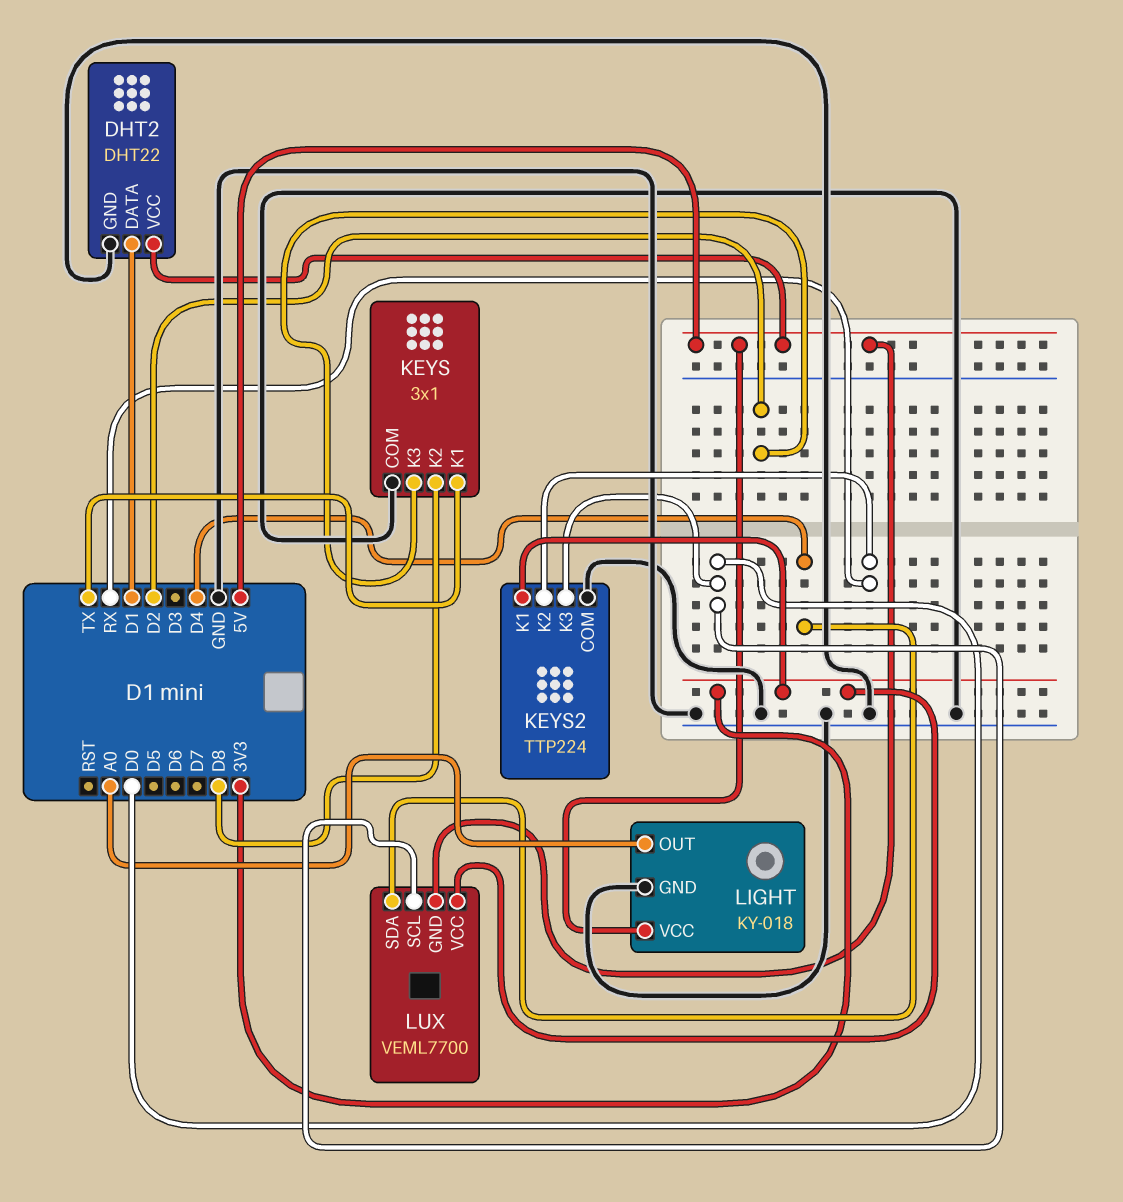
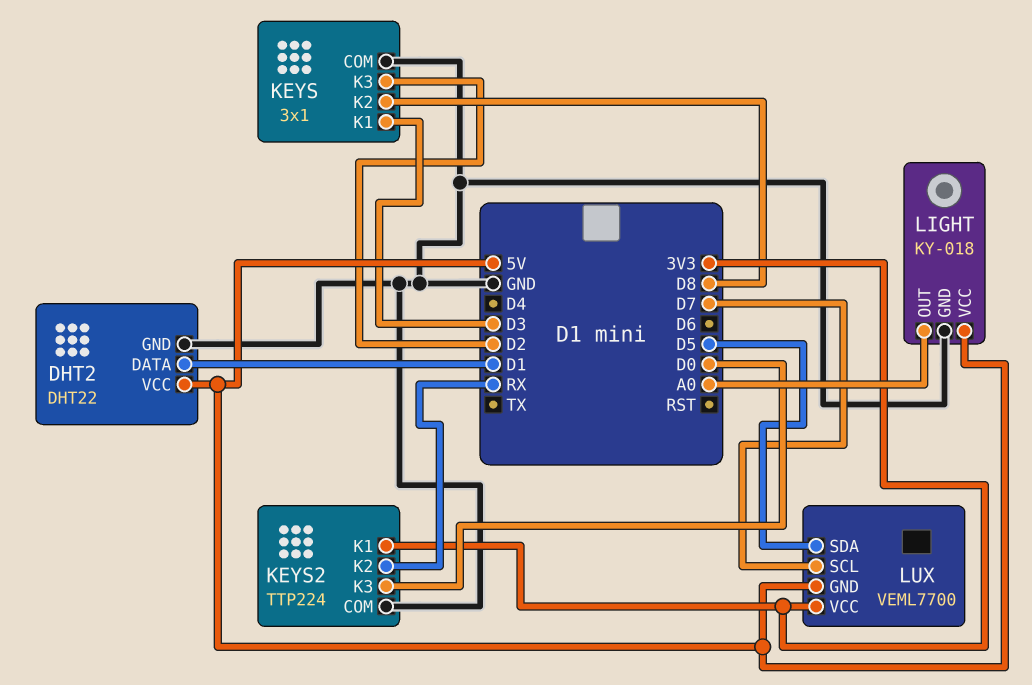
KEYS pin K1: TX -> D3
LUX pin SCL: D0 -> D7
LUX pin SDA: D4 -> D5

